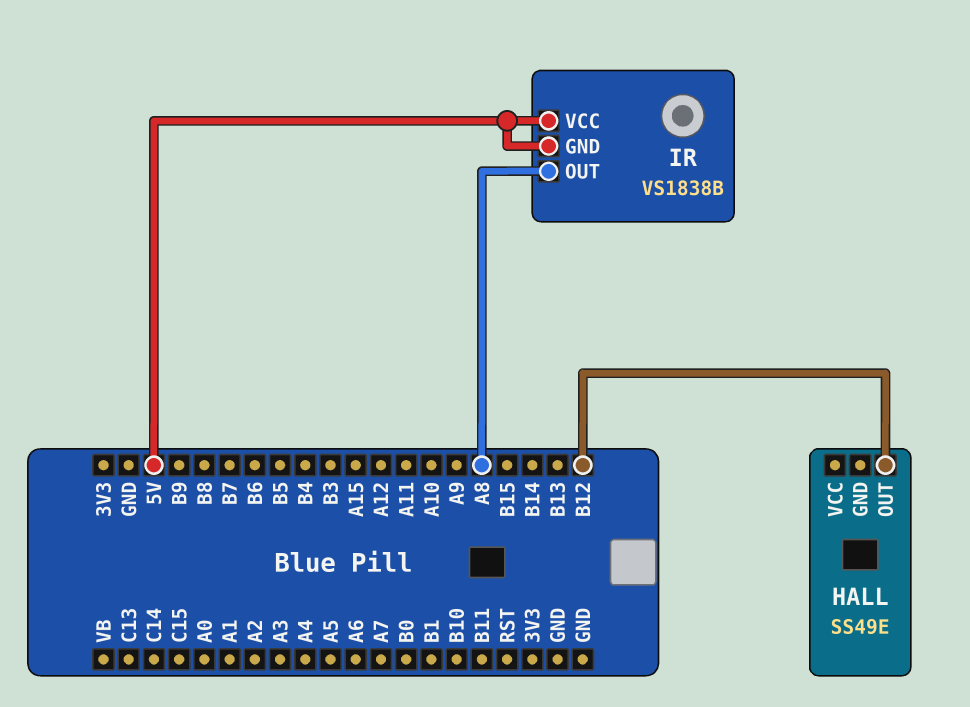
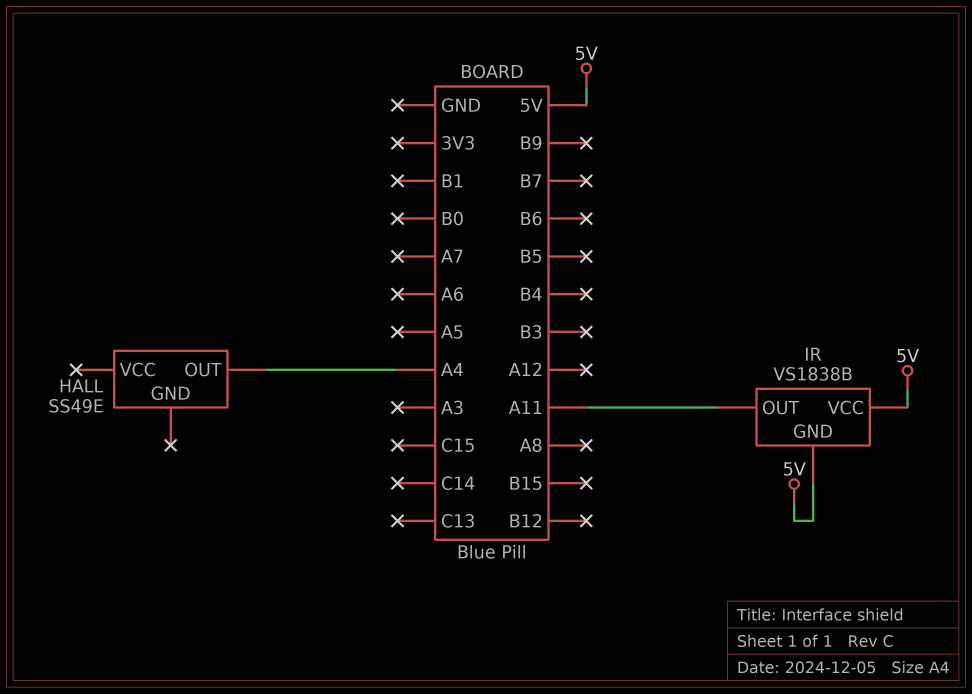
HALL pin OUT: B12 -> A4
IR pin OUT: A8 -> A11

